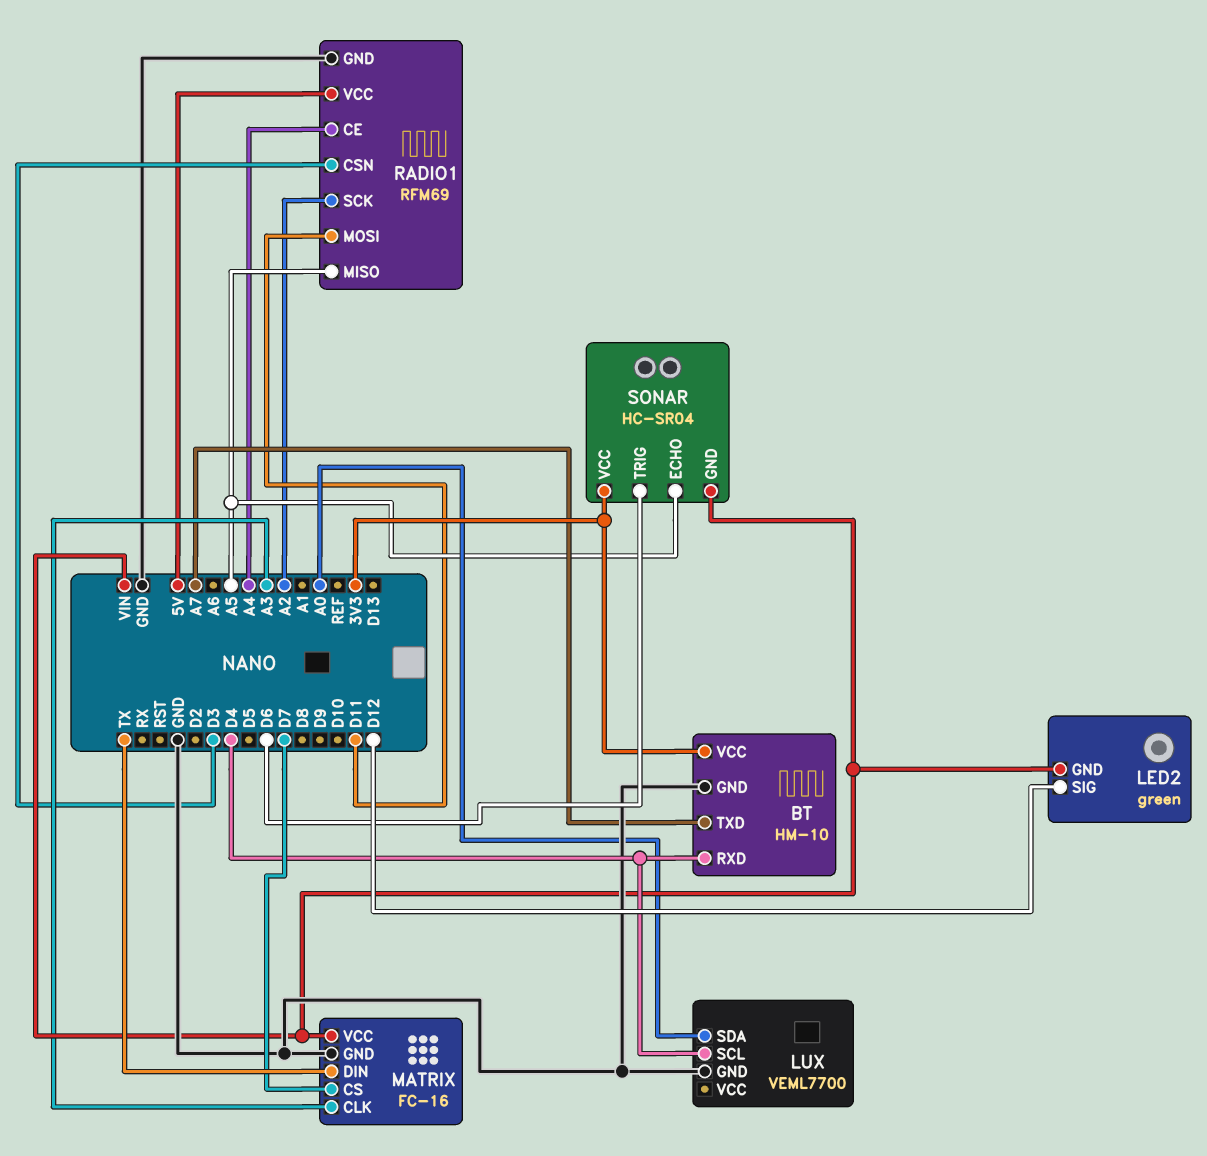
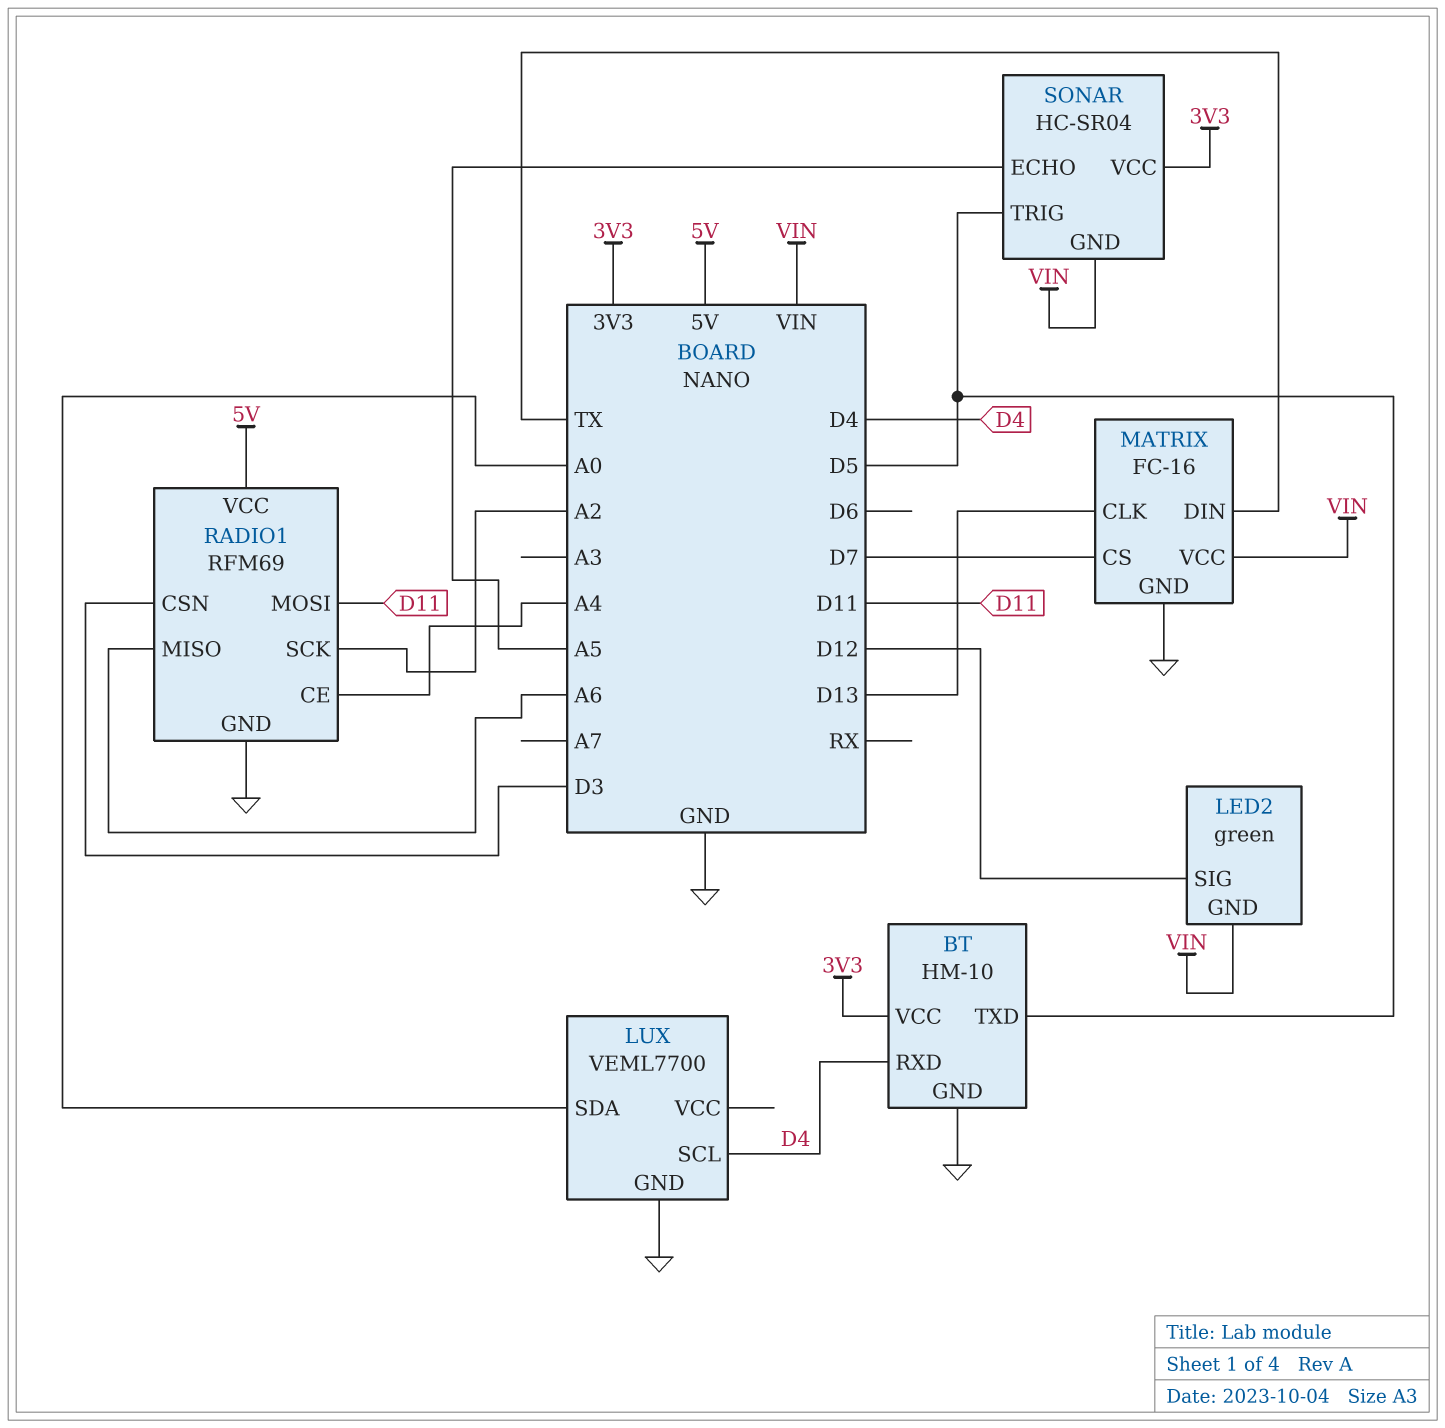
BT pin TXD: A7 -> D5
MATRIX pin CLK: A3 -> D13
RADIO1 pin MISO: A5 -> A6
SONAR pin TRIG: D6 -> D5

